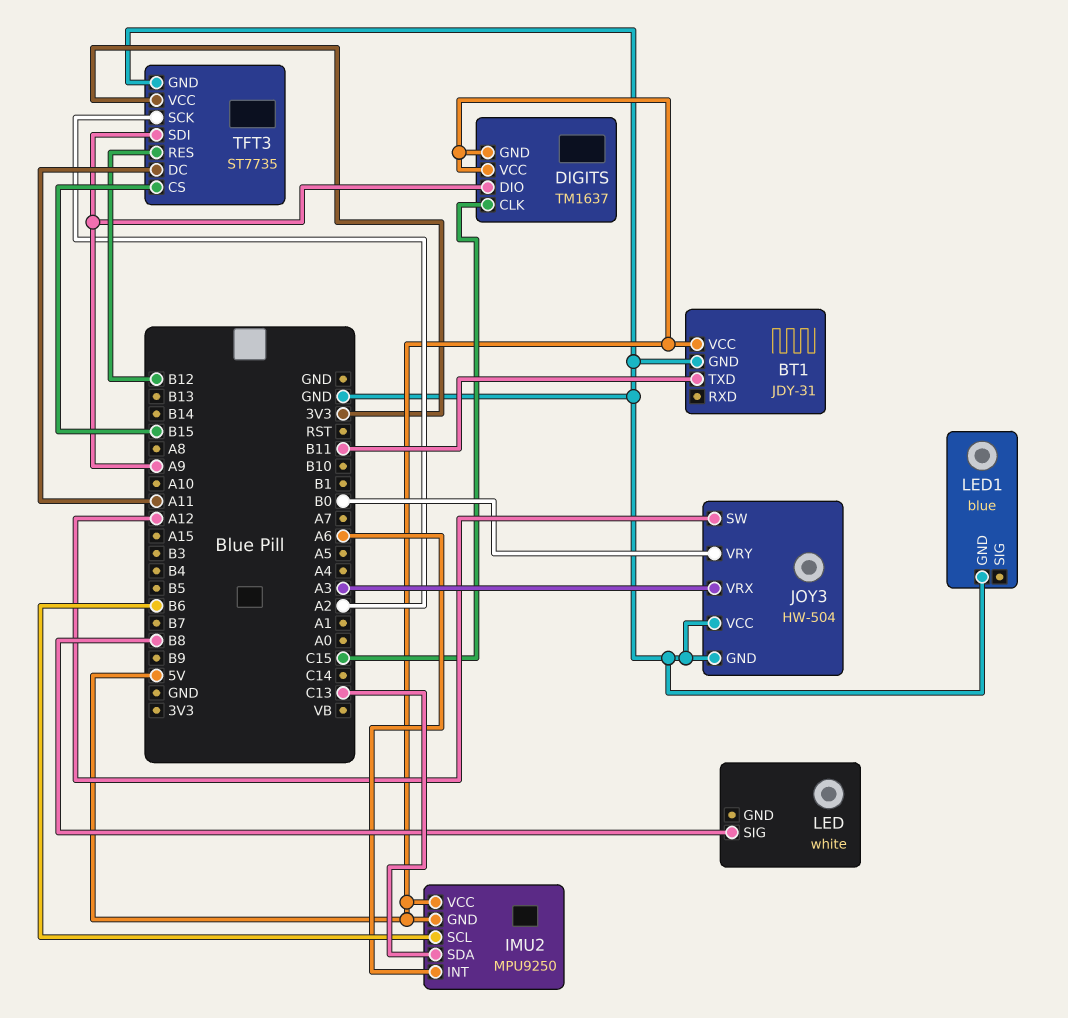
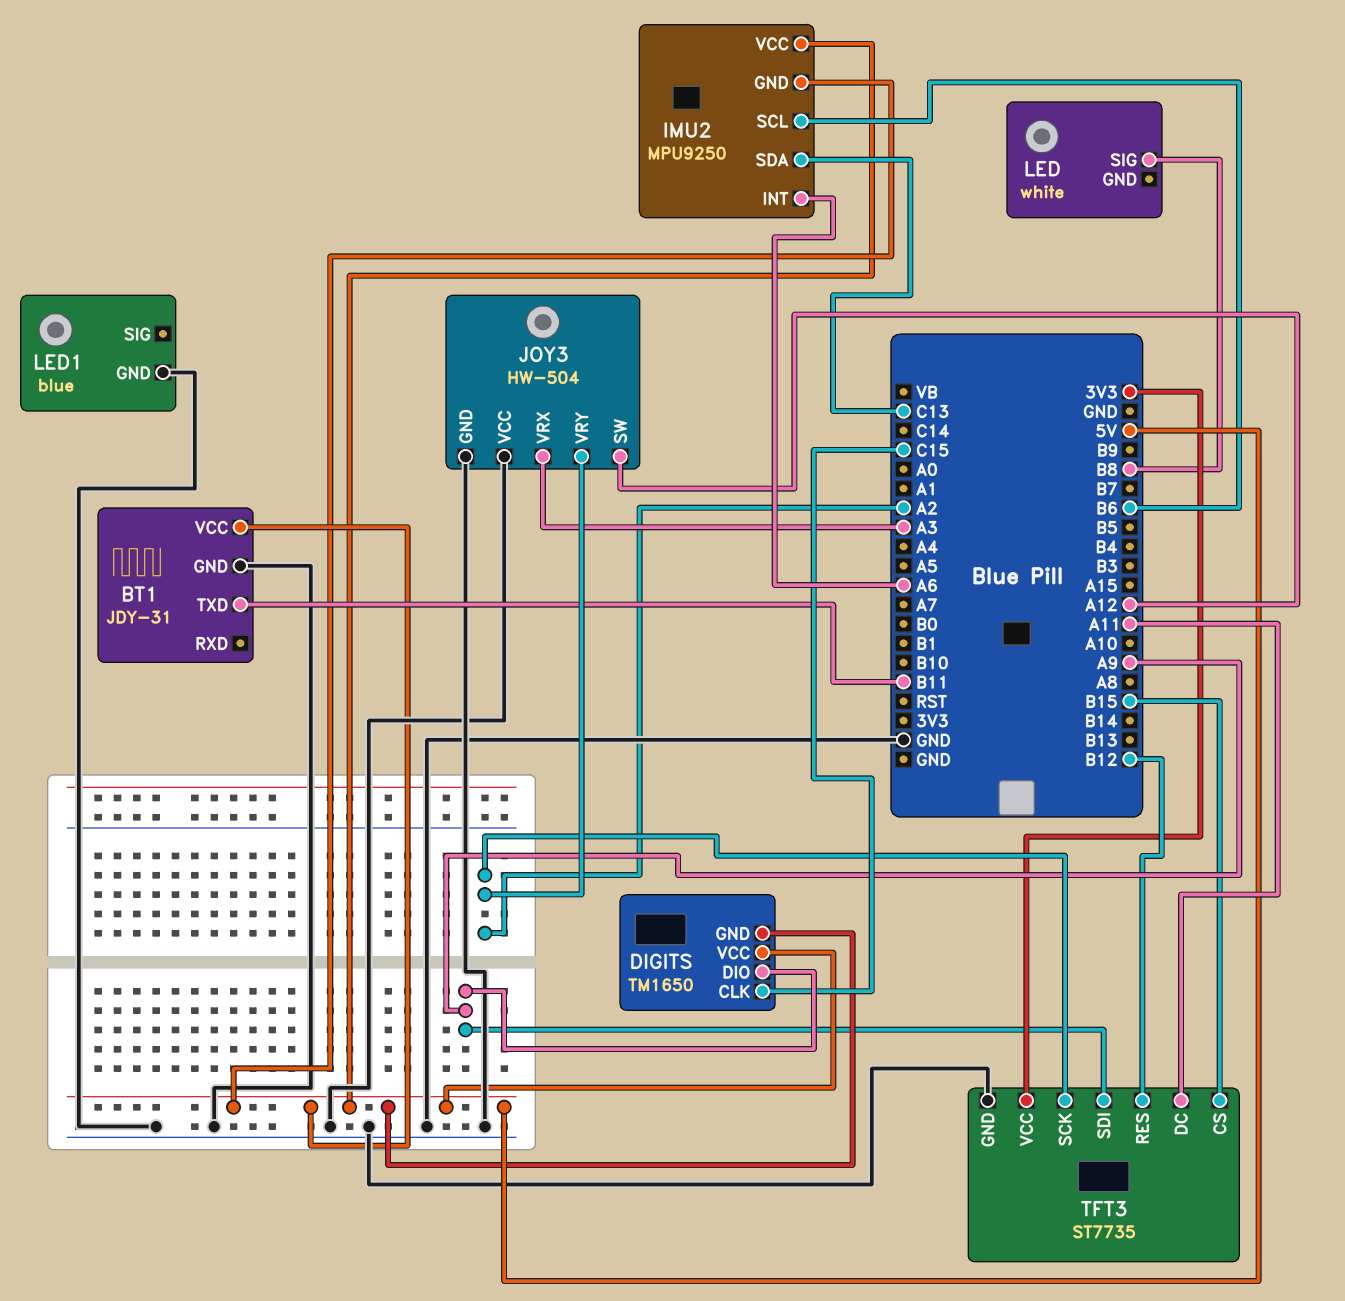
DIGITS: TM1637 -> TM1650
JOY3 pin VRY: B0 -> A2

